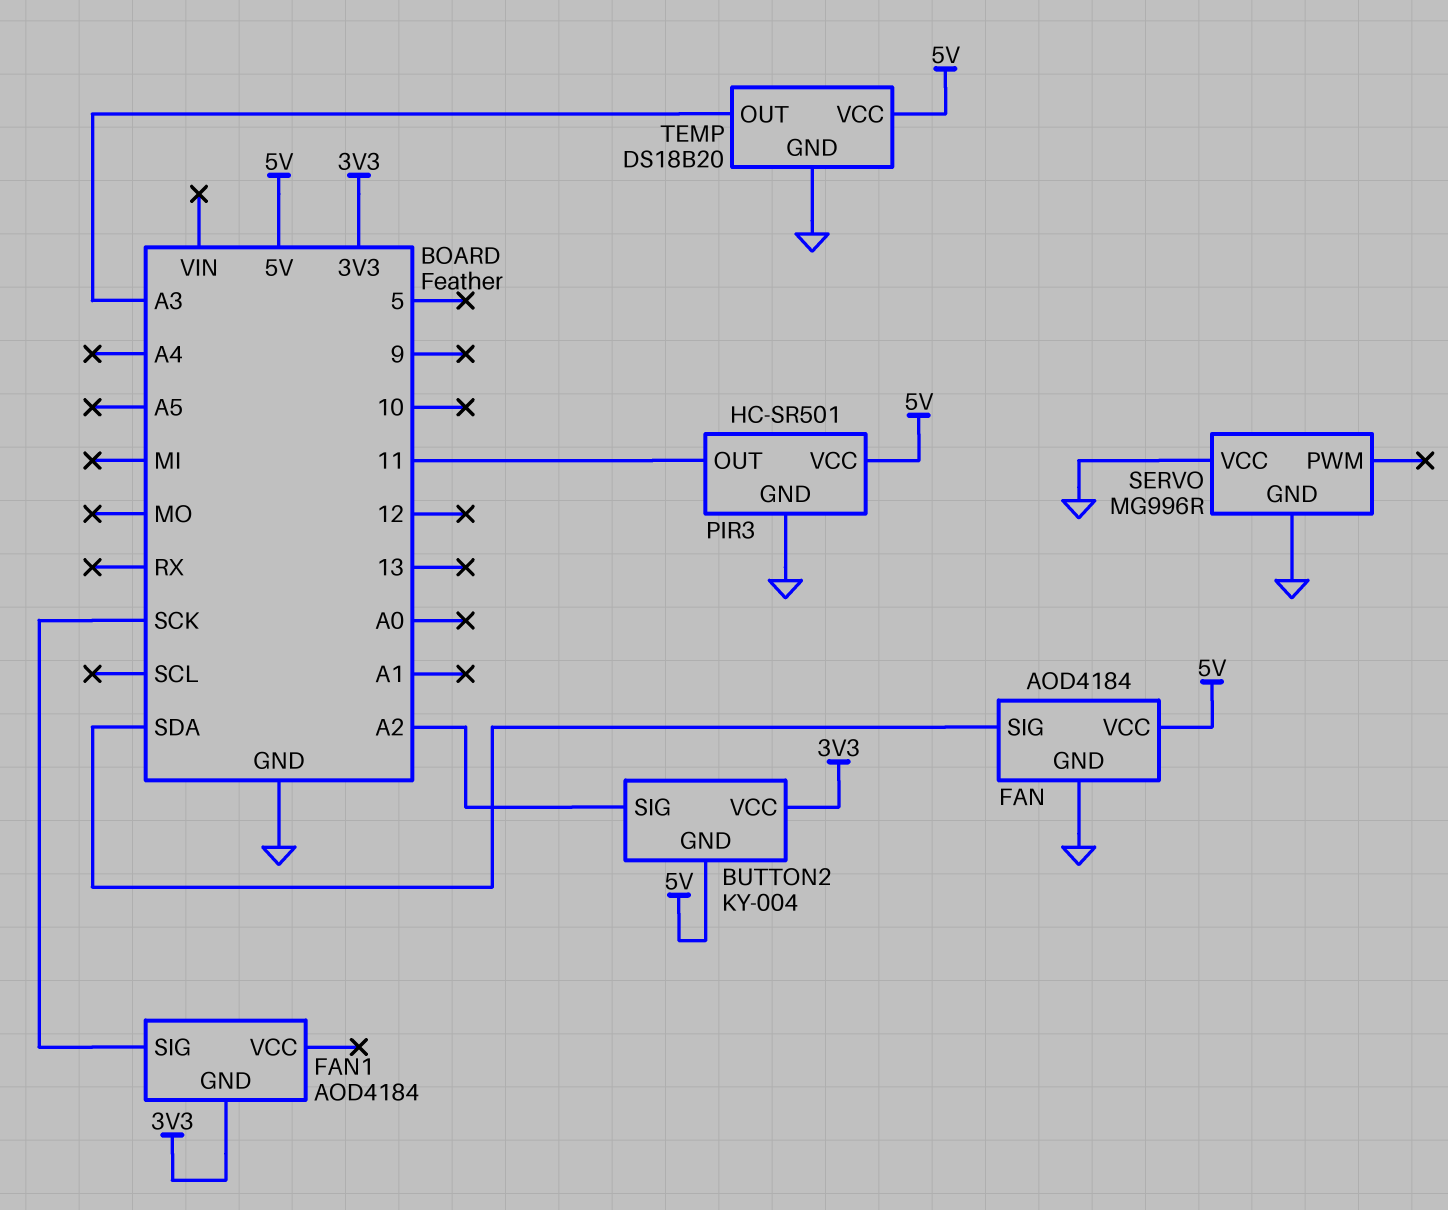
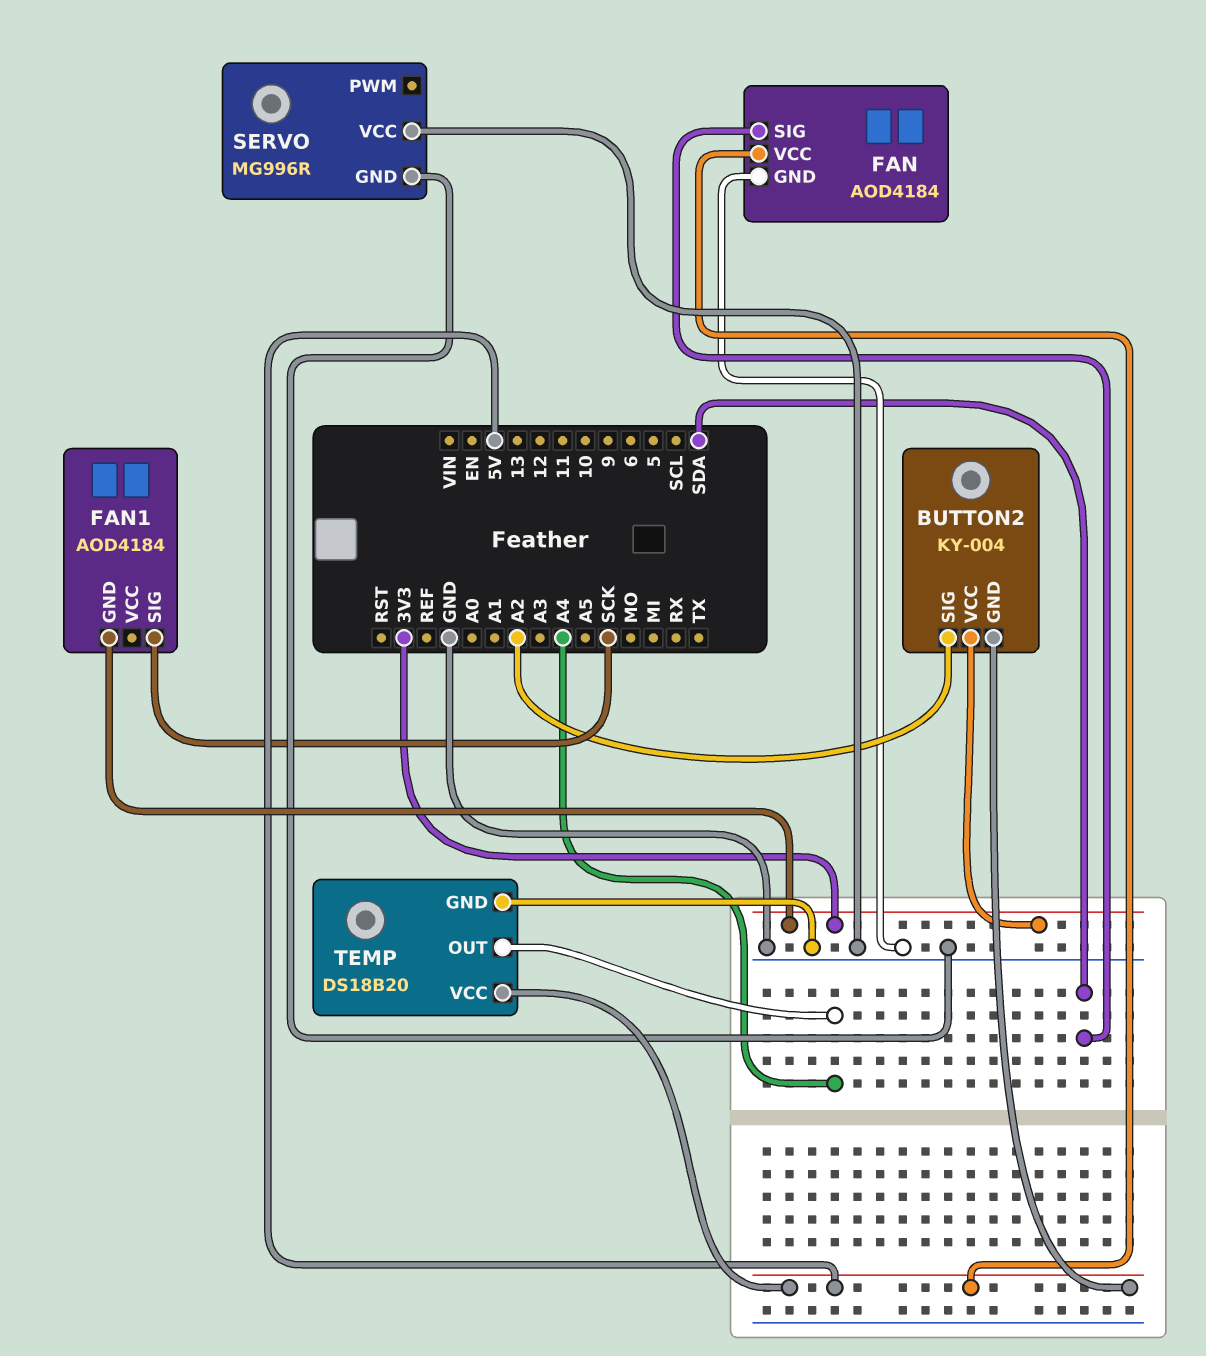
PIR3: HC-SR501 -> none
PIR3 pin GND: GND -> none
PIR3 pin OUT: 11 -> none
PIR3 pin VCC: 5V -> none
TEMP pin OUT: A3 -> A4

